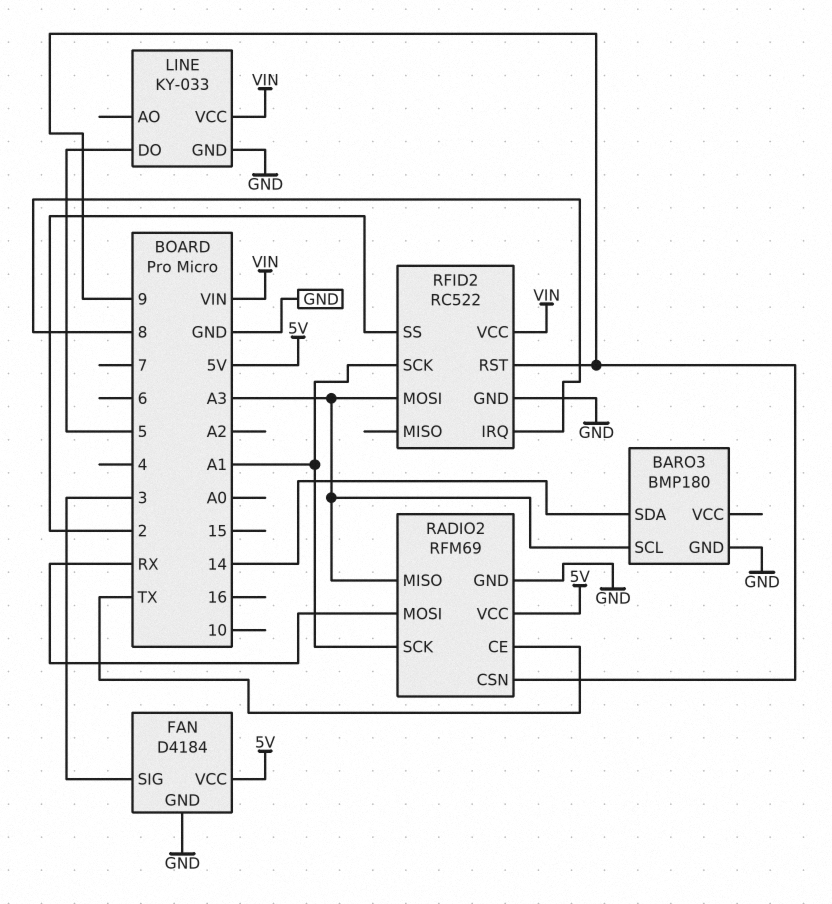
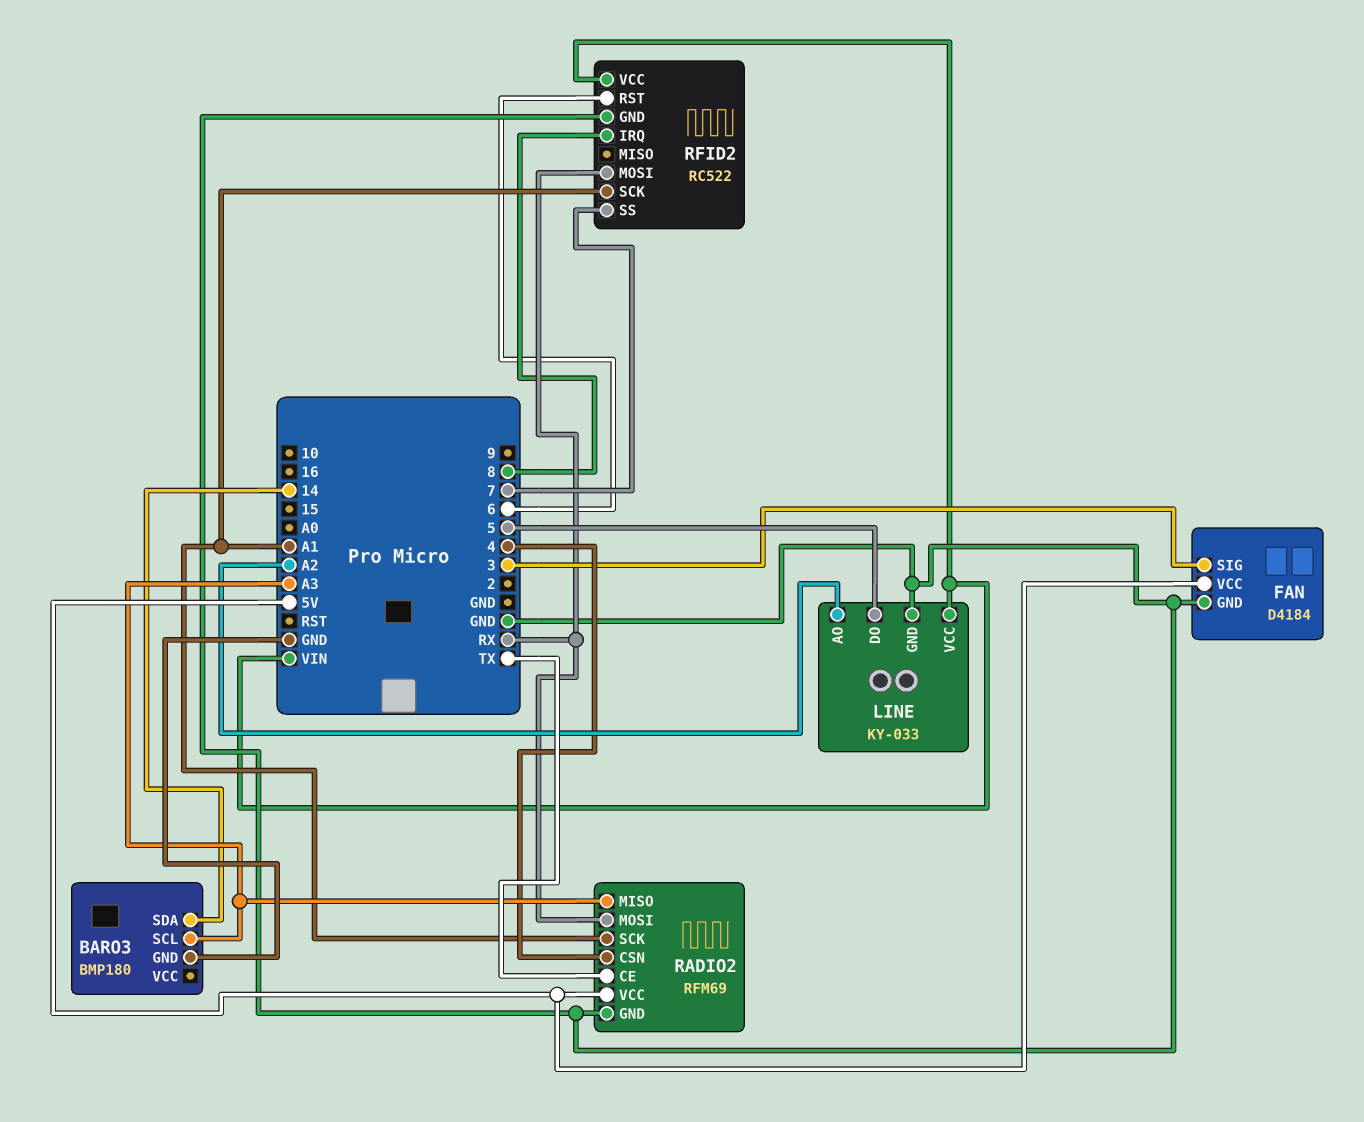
LINE pin AO: none -> A2
RADIO2 pin CSN: 9 -> 4
RFID2 pin MOSI: A3 -> RX
RFID2 pin RST: 9 -> 6
RFID2 pin SS: 2 -> 7

